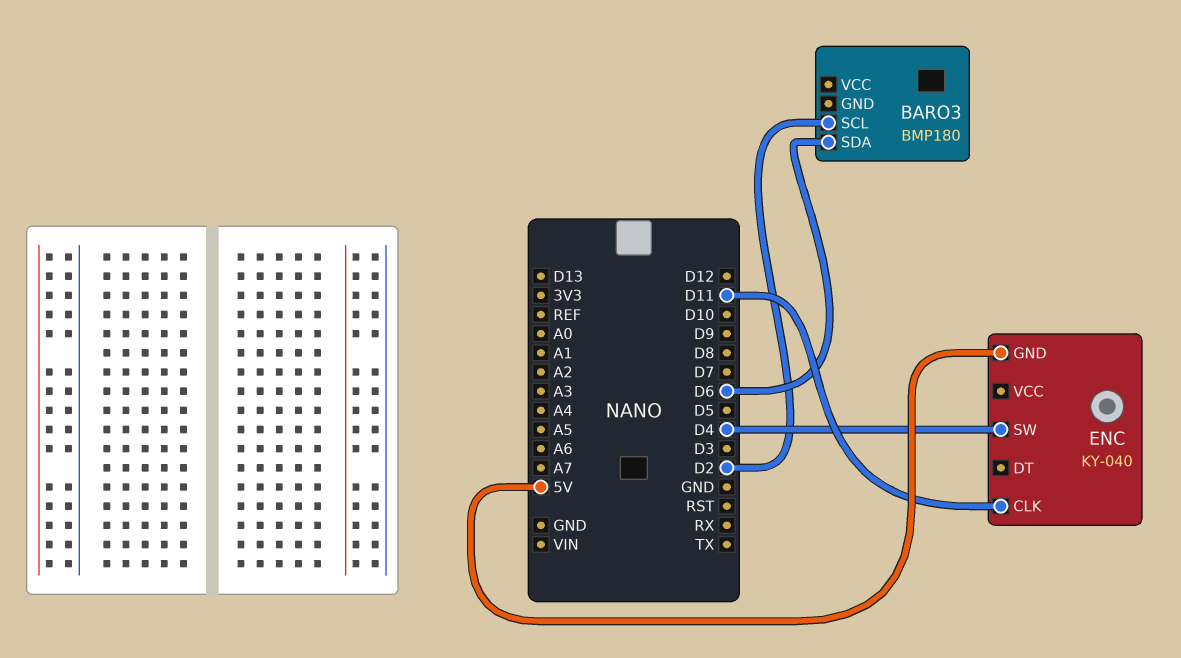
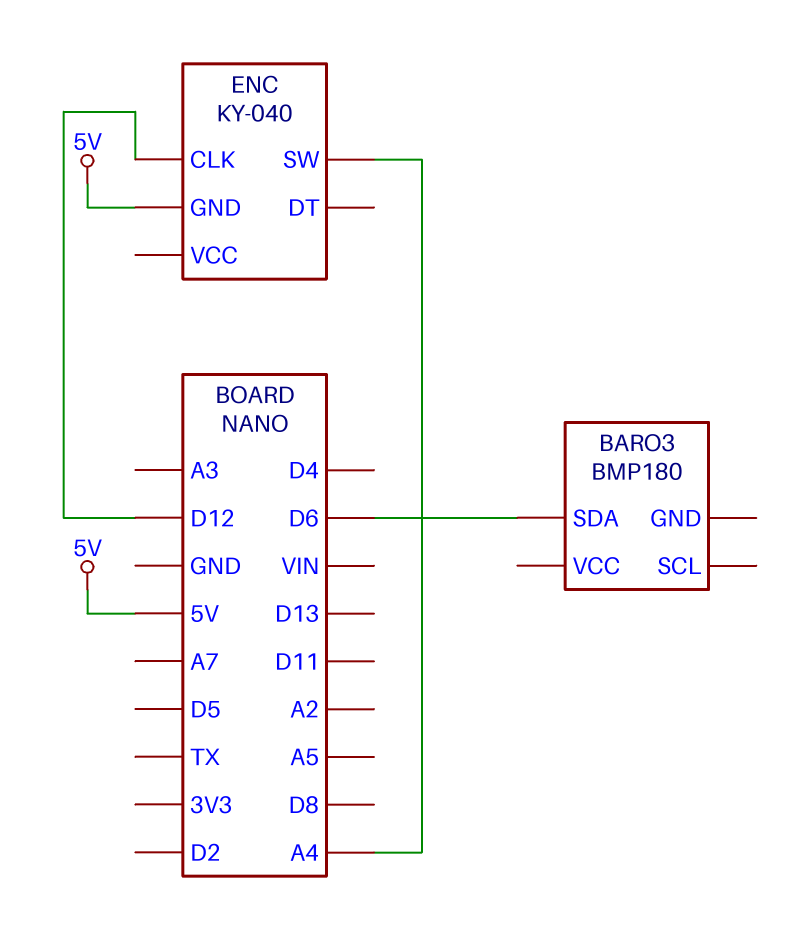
BARO3 pin SCL: D2 -> none
ENC pin CLK: D11 -> D12
ENC pin SW: D4 -> A4

